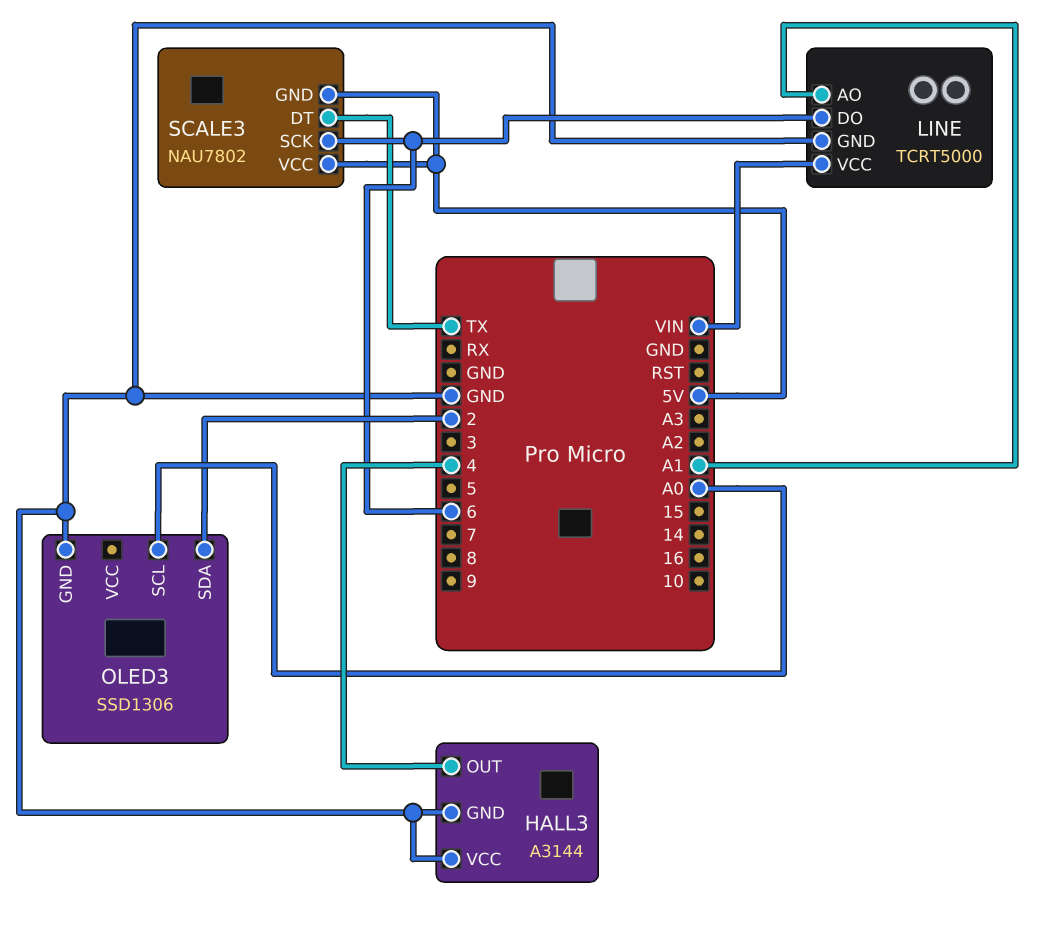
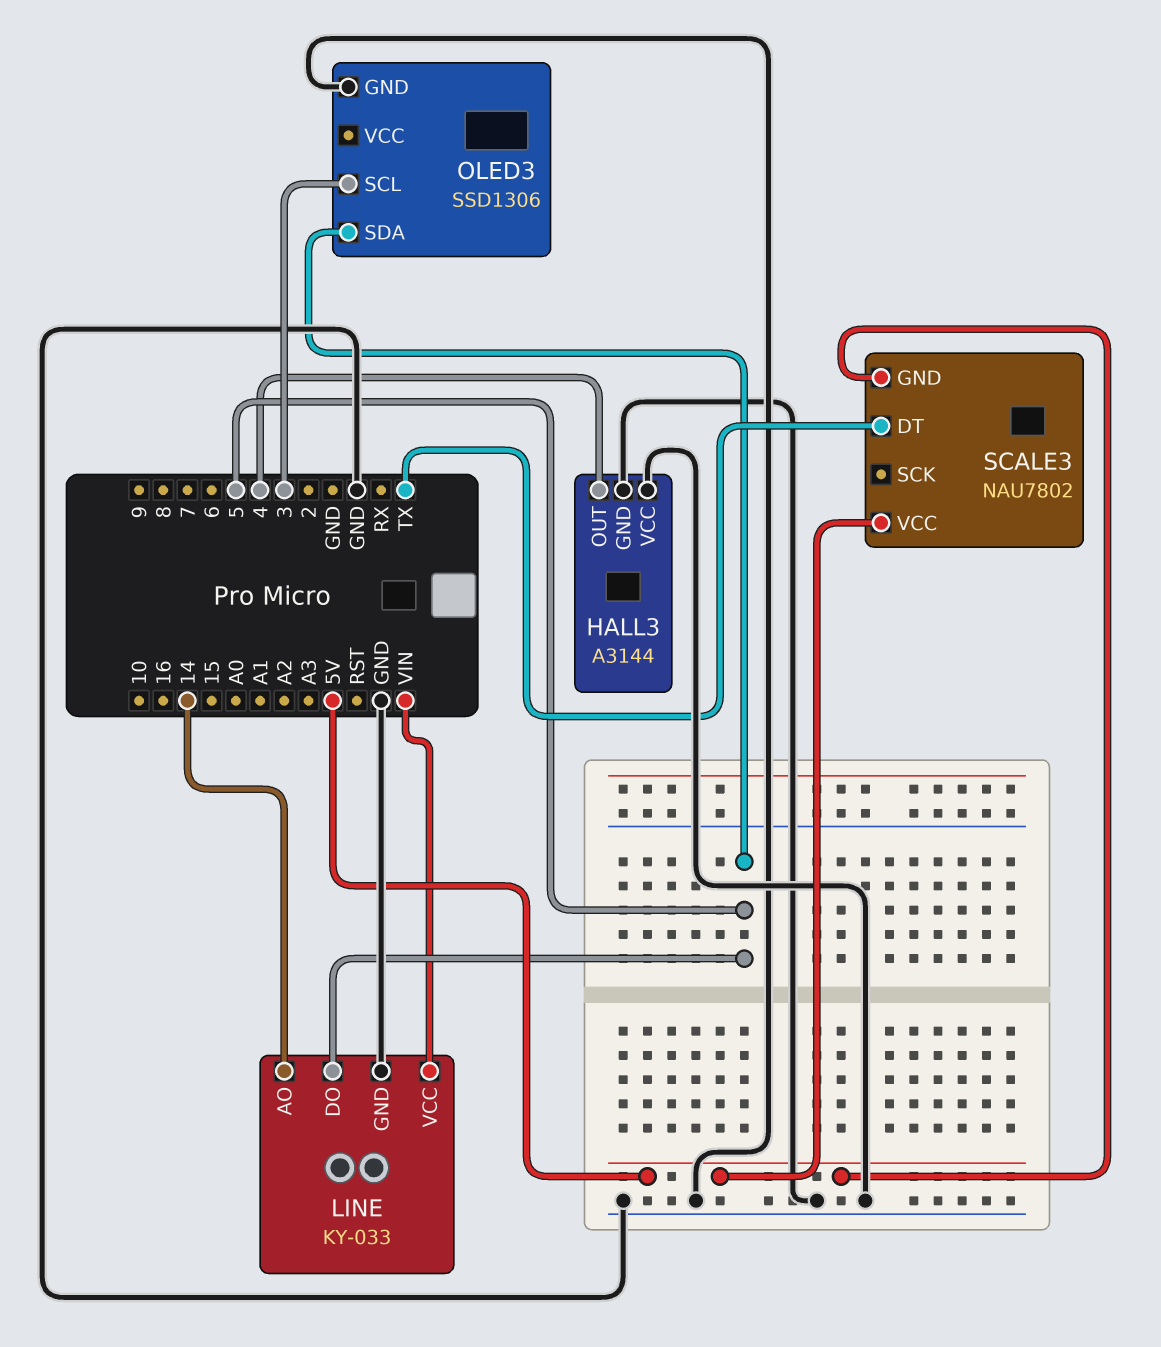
LINE: TCRT5000 -> KY-033
LINE pin AO: A1 -> 14
LINE pin DO: 6 -> 5
OLED3 pin SCL: A0 -> 3
OLED3 pin SDA: 2 -> 5
SCALE3 pin SCK: 6 -> none

